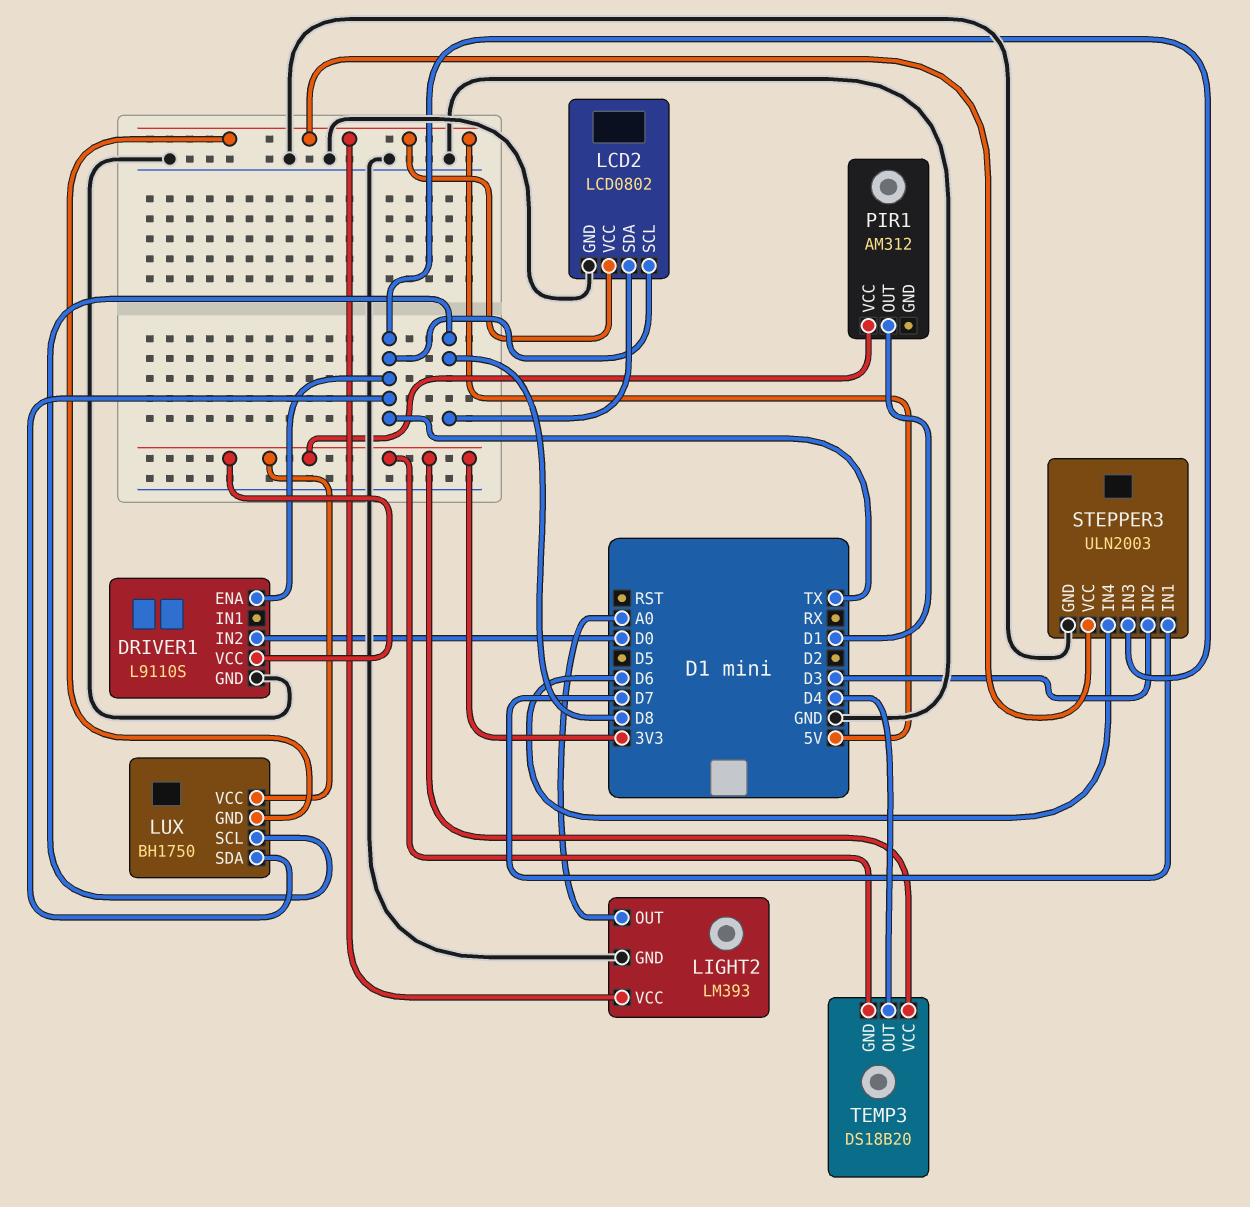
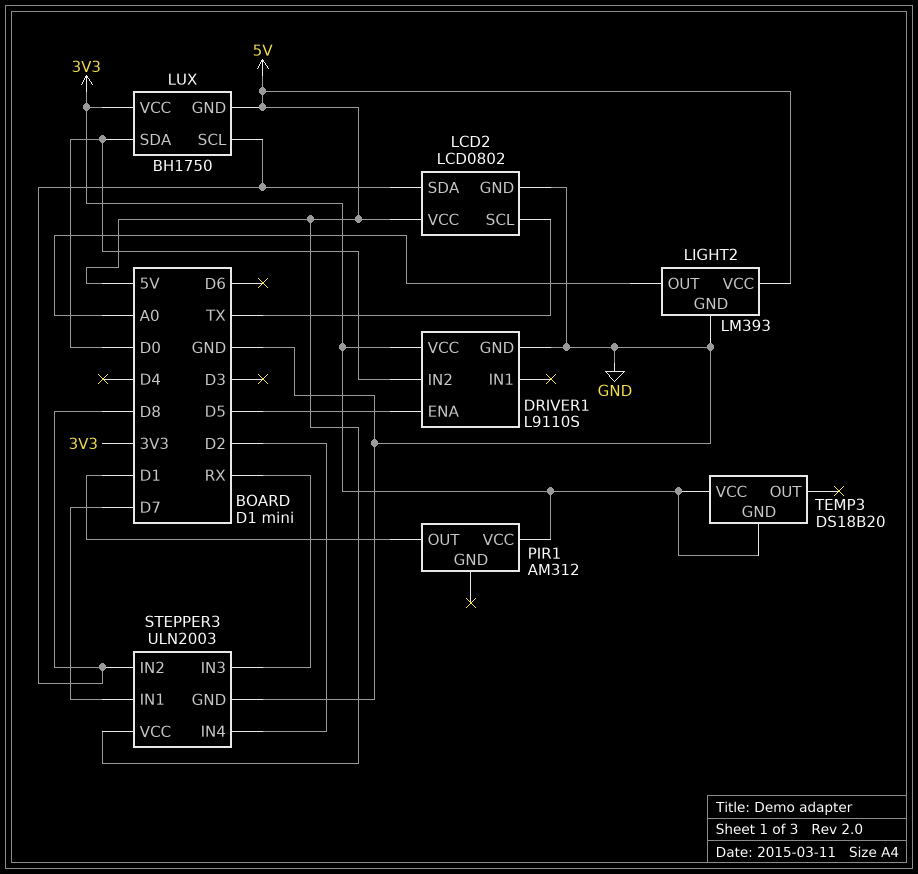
DRIVER1 pin ENA: TX -> D5
LUX pin SDA: TX -> D0
STEPPER3 pin IN2: D3 -> D8
STEPPER3 pin IN3: TX -> RX
STEPPER3 pin IN4: D6 -> D2
TEMP3 pin OUT: D4 -> none

